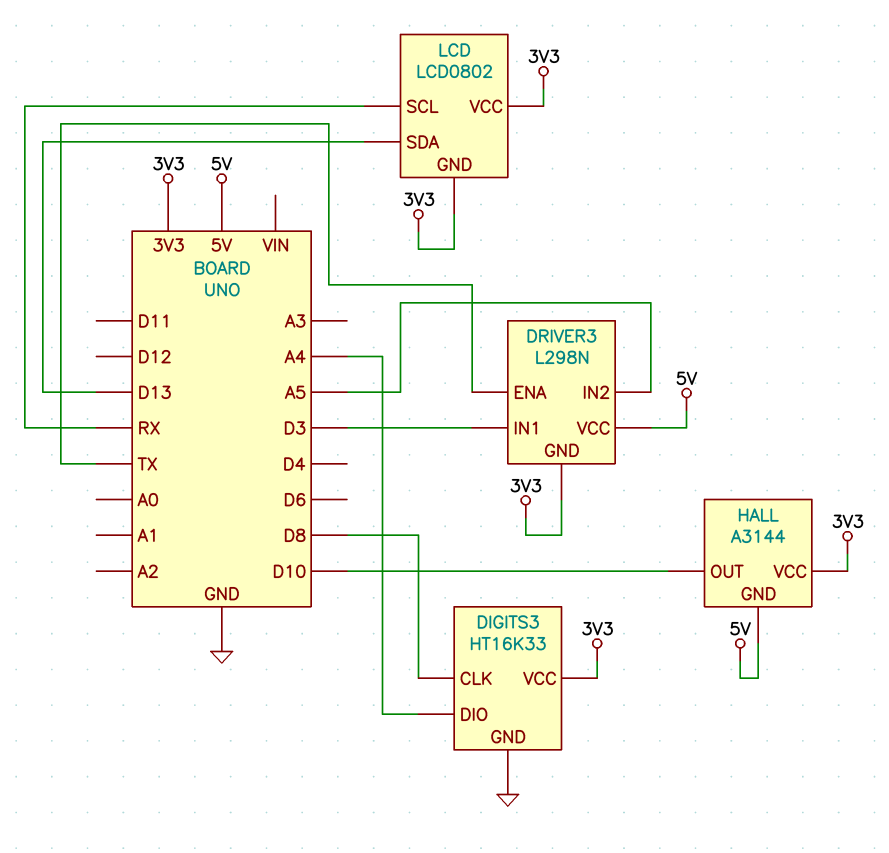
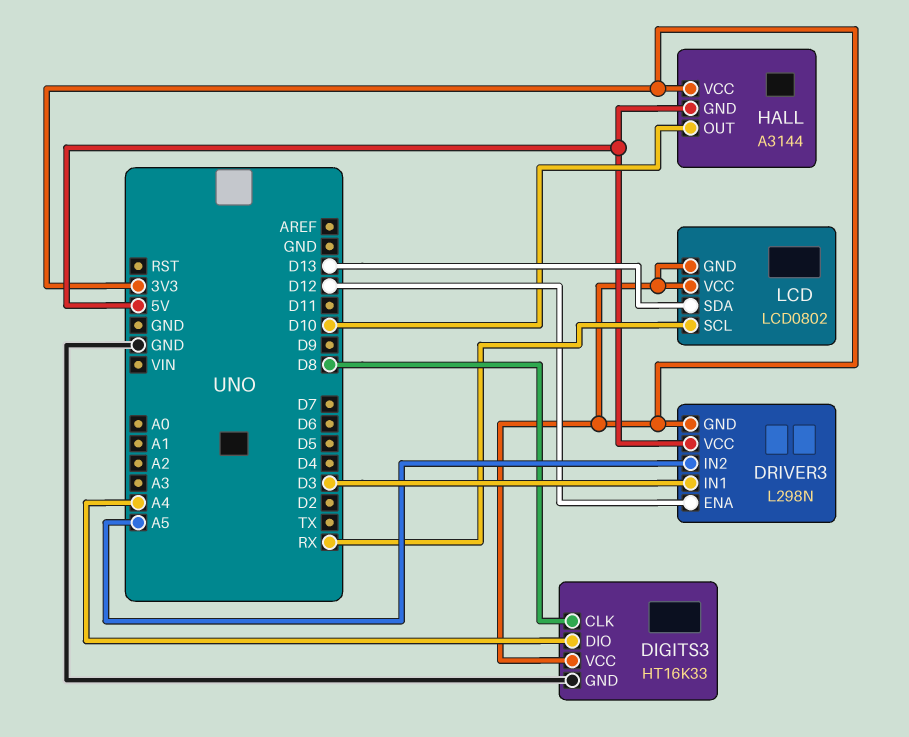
DRIVER3 pin ENA: TX -> D12

